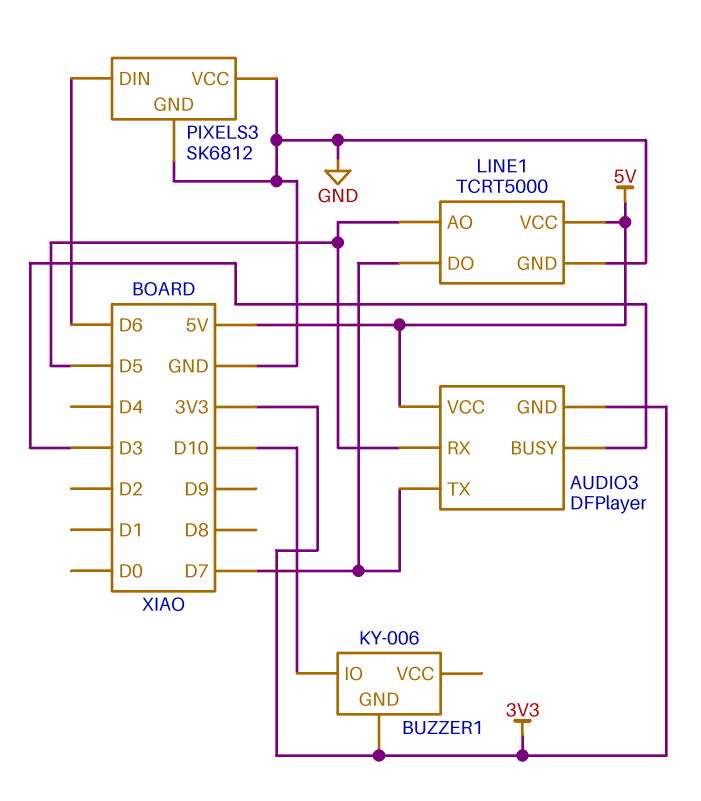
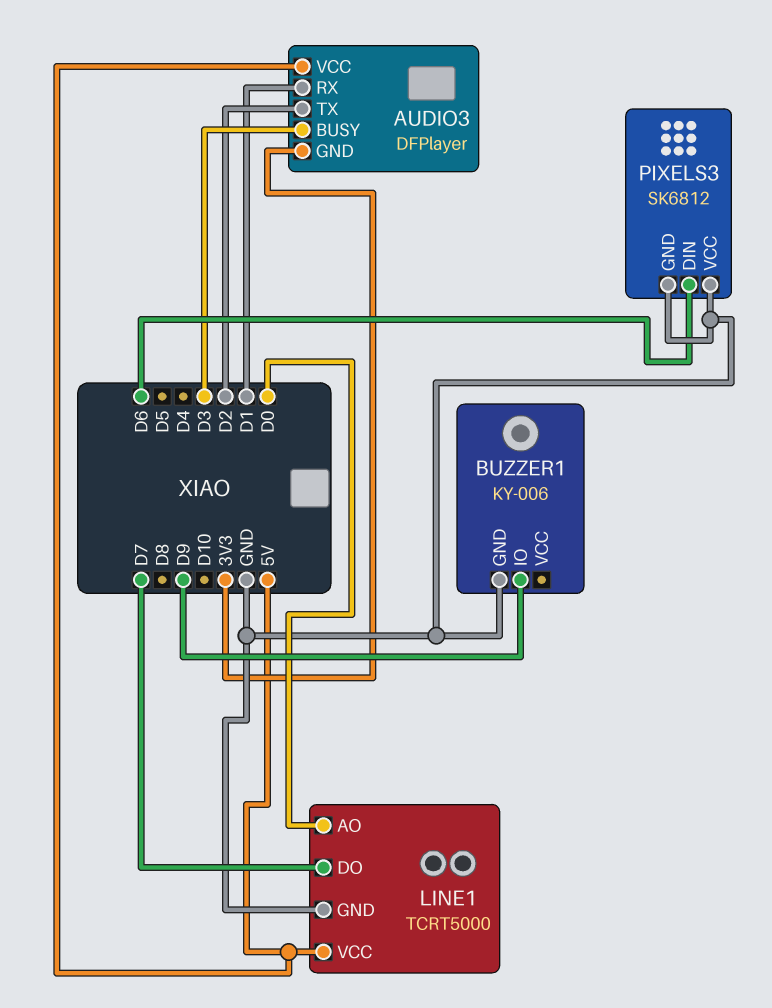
AUDIO3 pin RX: D5 -> D1
AUDIO3 pin TX: D7 -> D2
BUZZER1 pin GND: 3V3 -> GND
BUZZER1 pin IO: D10 -> D9
LINE1 pin AO: D5 -> D0

